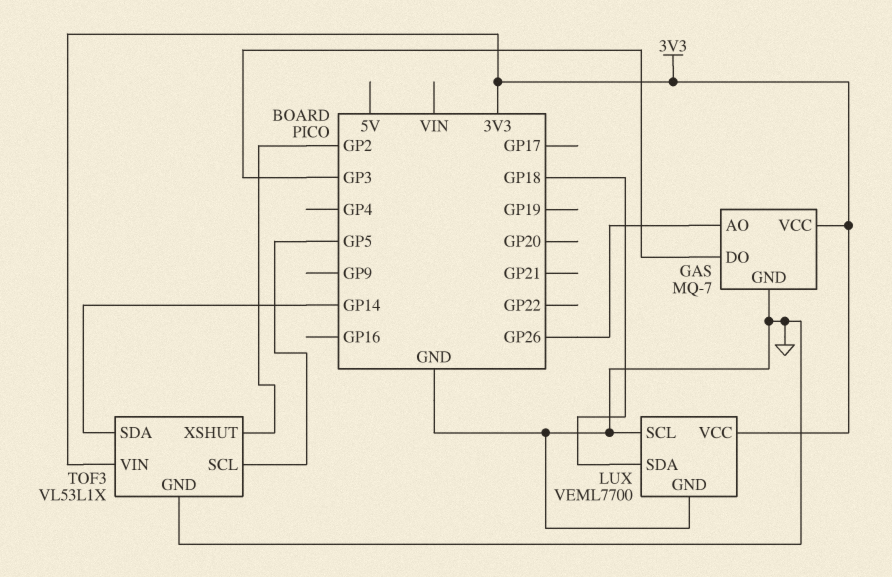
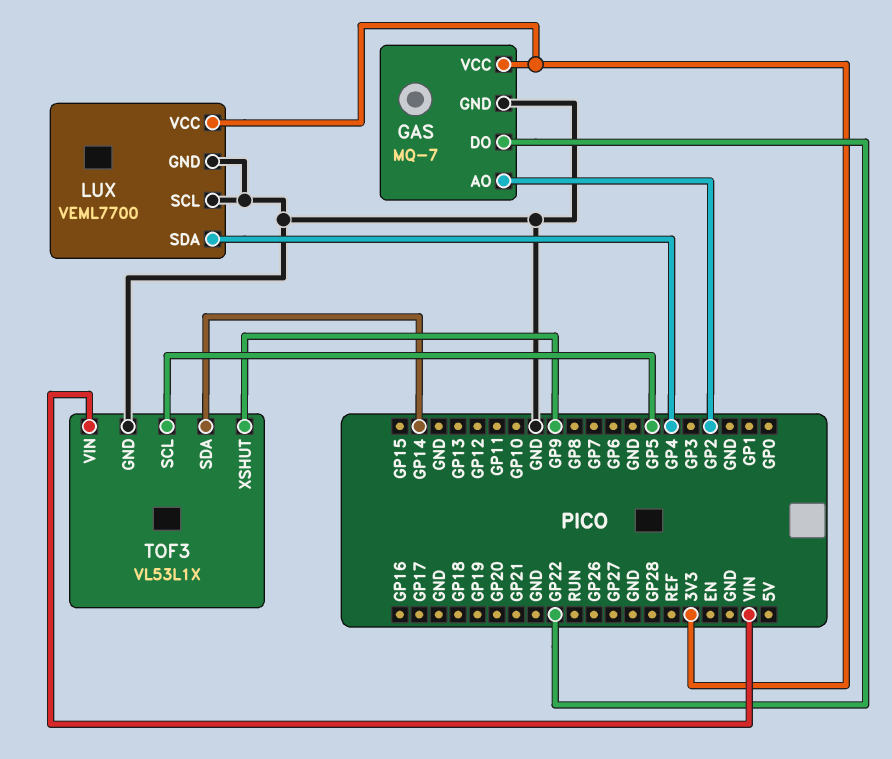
GAS pin AO: GP26 -> GP2
GAS pin DO: GP3 -> GP22
LUX pin SDA: GP18 -> GP4
TOF3 pin VIN: 3V3 -> VIN
TOF3 pin XSHUT: GP2 -> GP9

